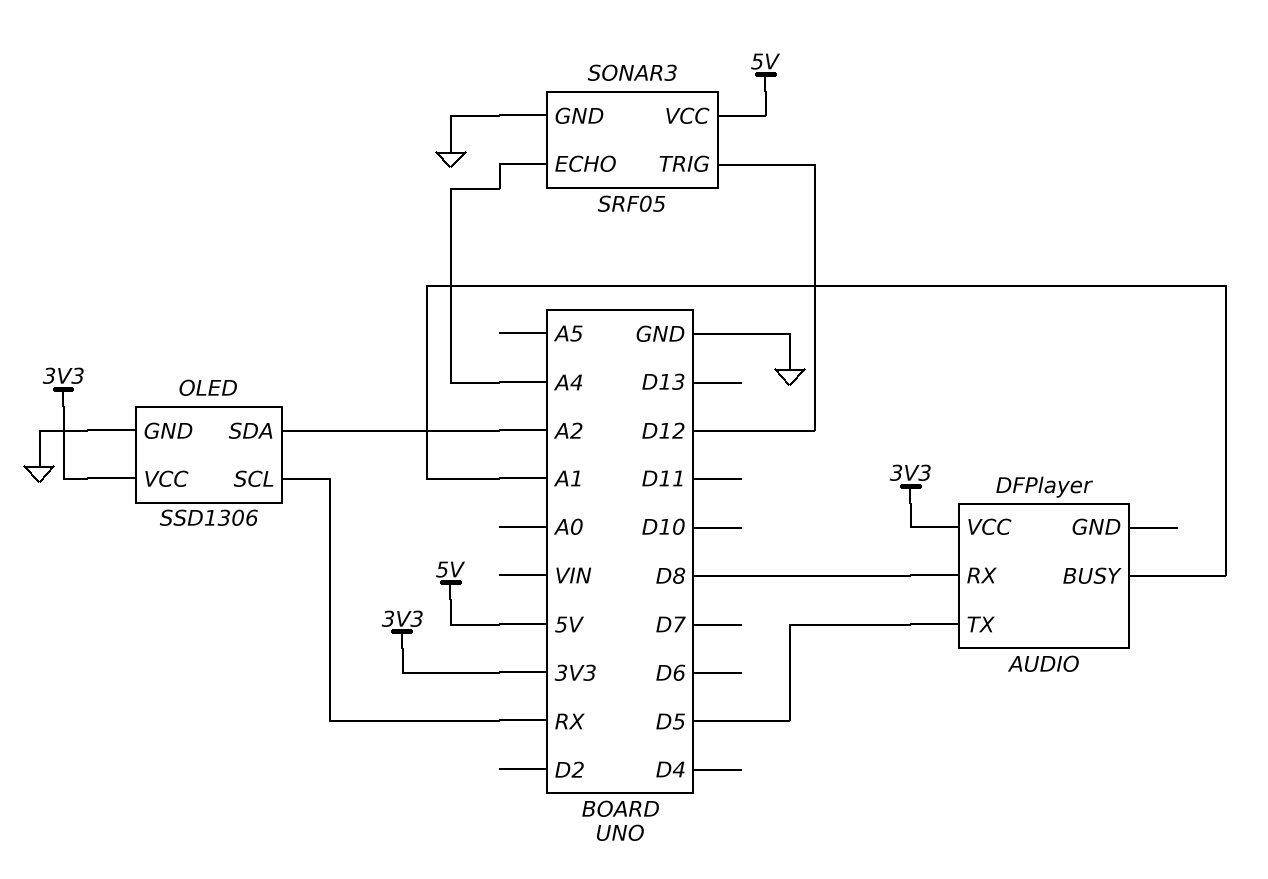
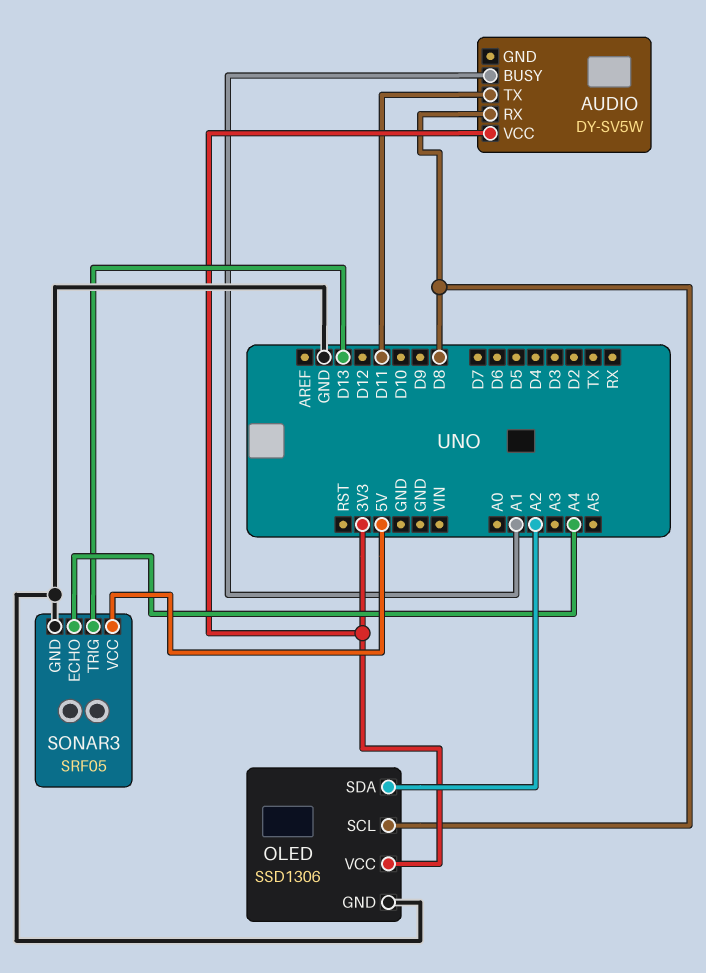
AUDIO: DFPlayer -> DY-SV5W
AUDIO pin TX: D5 -> D11
OLED pin SCL: RX -> D8
SONAR3 pin TRIG: D12 -> D13

